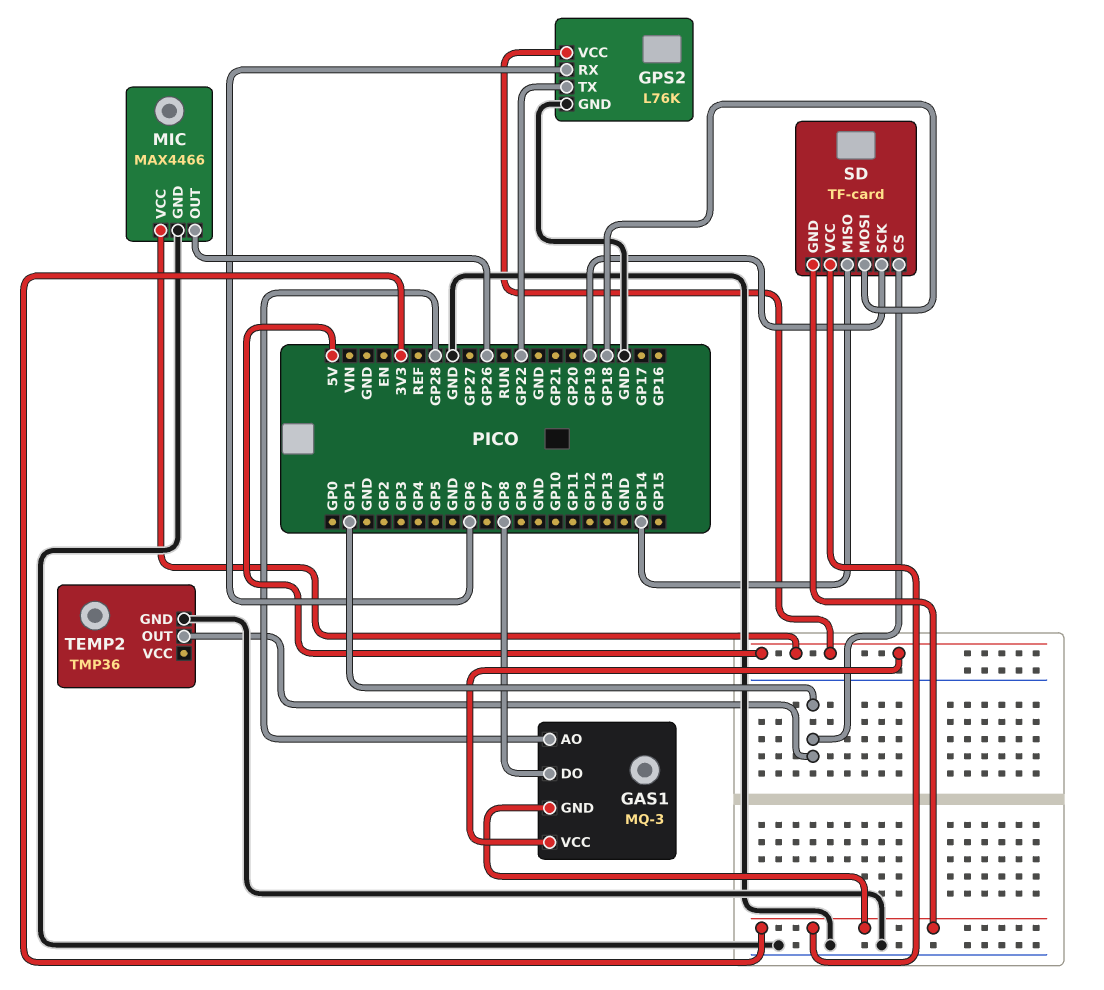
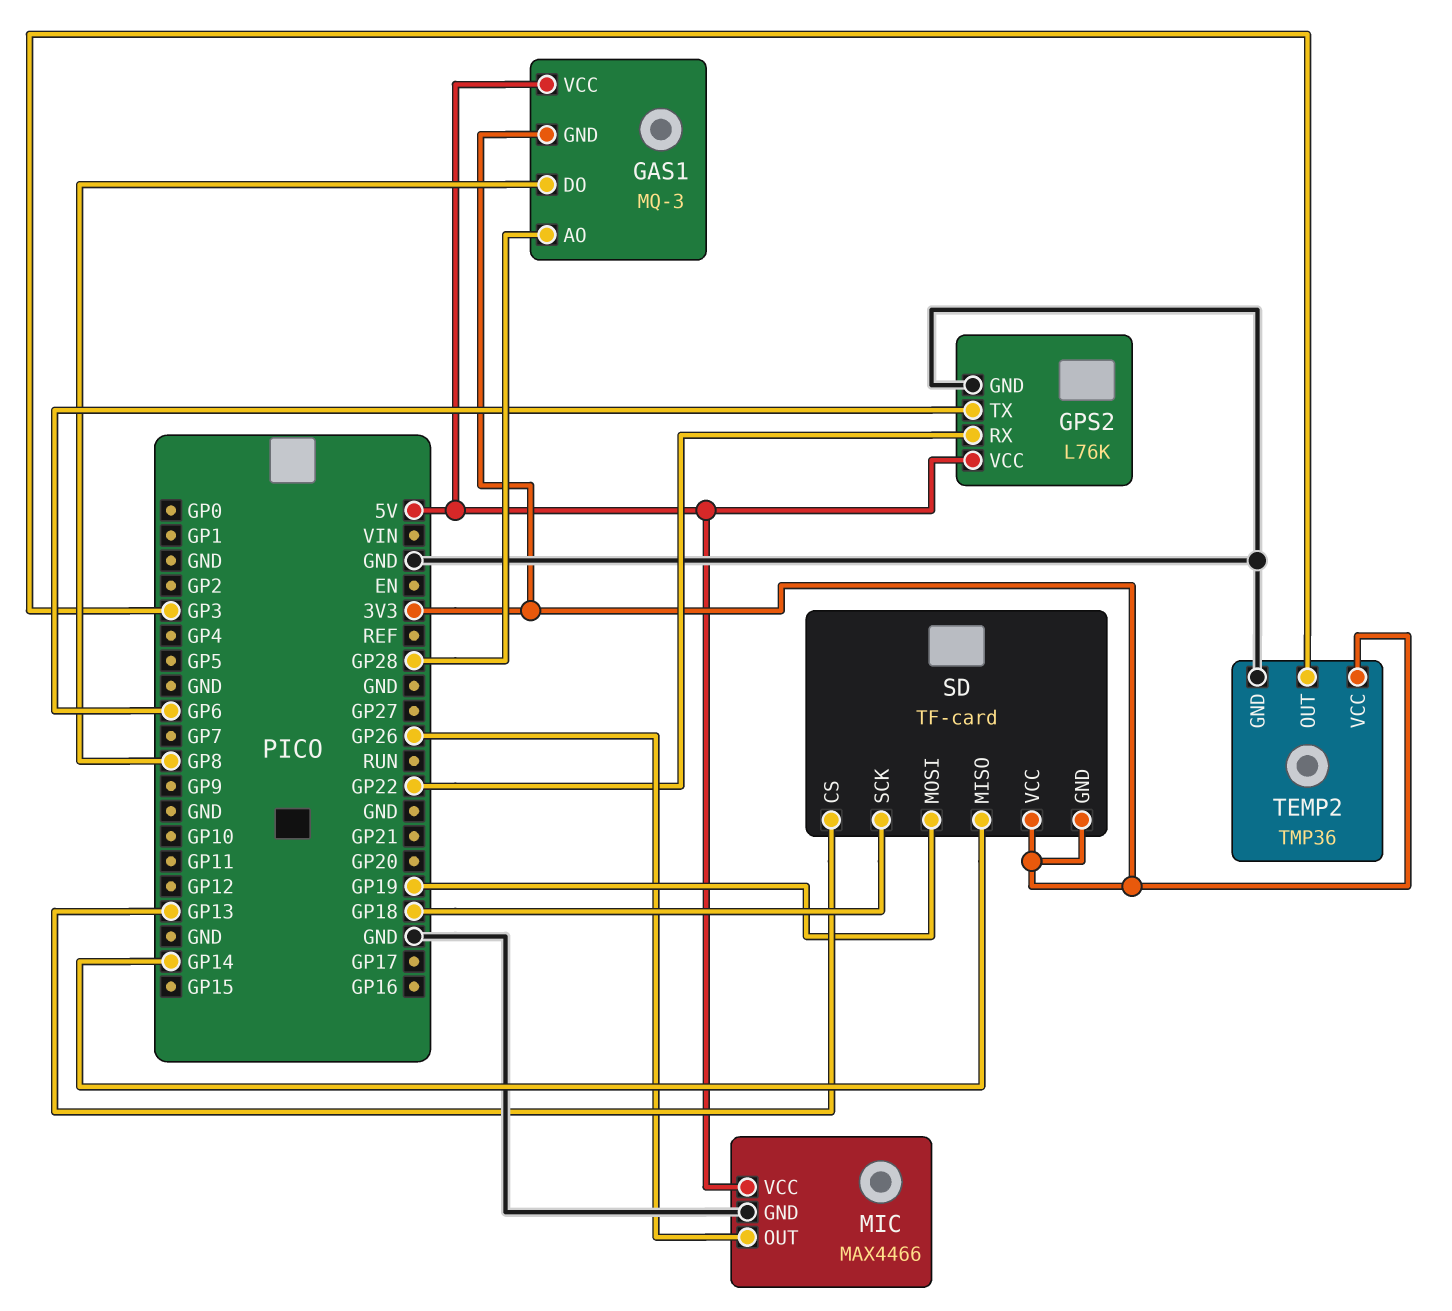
GPS2 pin RX: GP6 -> GP22
GPS2 pin TX: GP22 -> GP6
SD pin CS: GP1 -> GP13
SD pin MOSI: GP18 -> GP19
SD pin SCK: GP19 -> GP18
TEMP2 pin OUT: GP1 -> GP3
TEMP2 pin VCC: none -> 3V3

